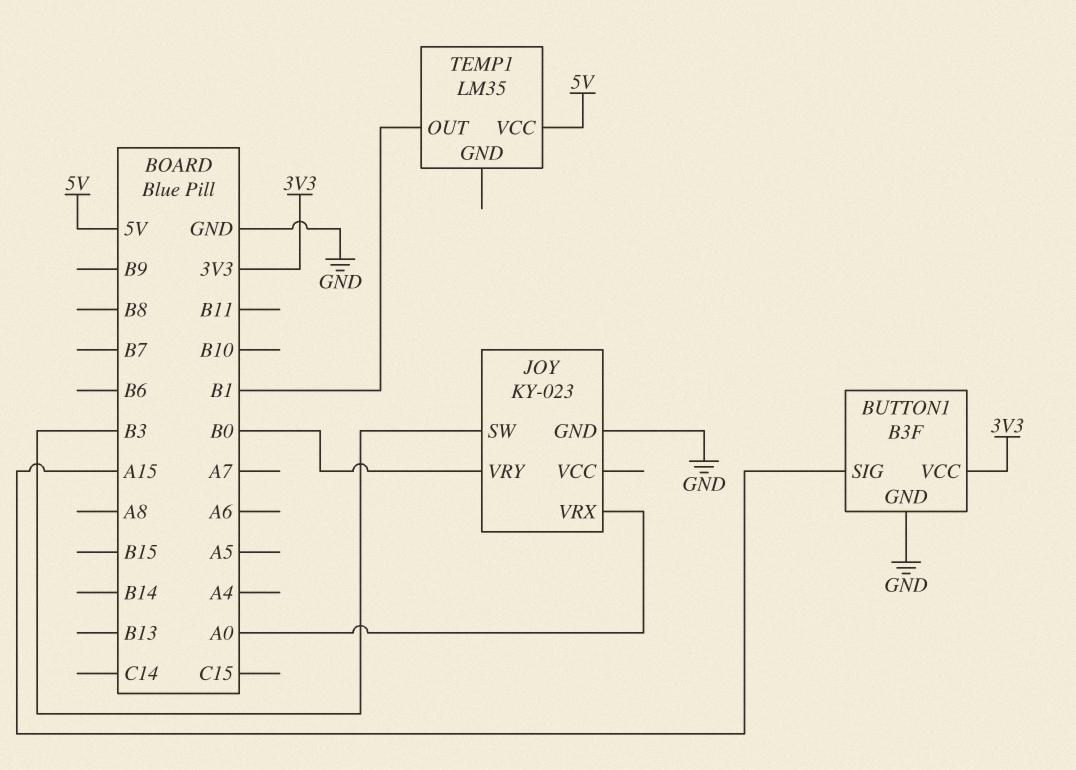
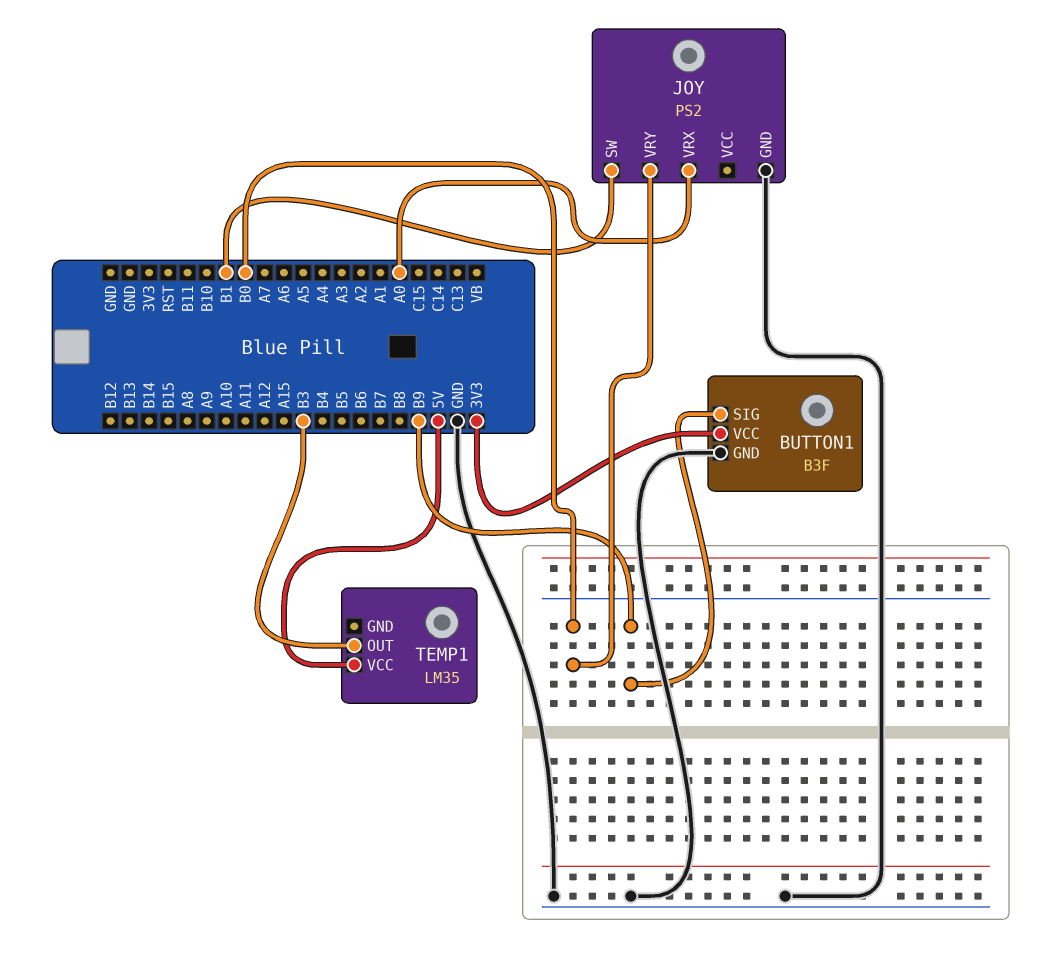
BUTTON1 pin SIG: A15 -> B9
JOY: KY-023 -> PS2
JOY pin SW: B3 -> B1
TEMP1 pin OUT: B1 -> B3

